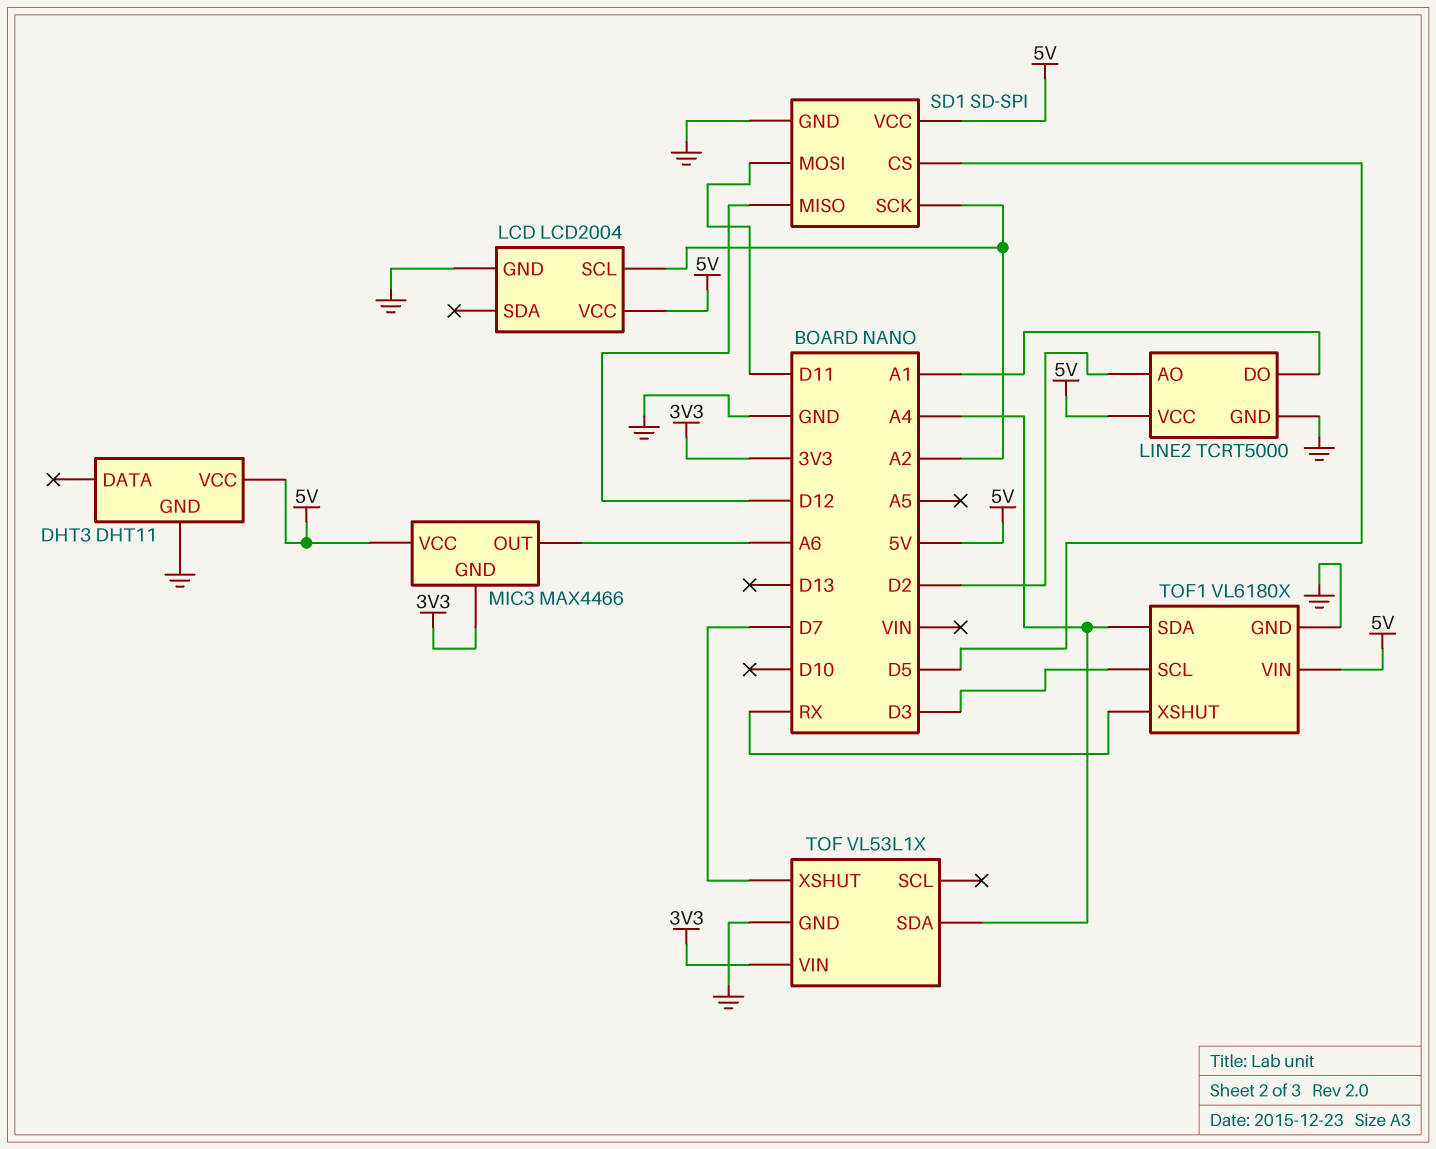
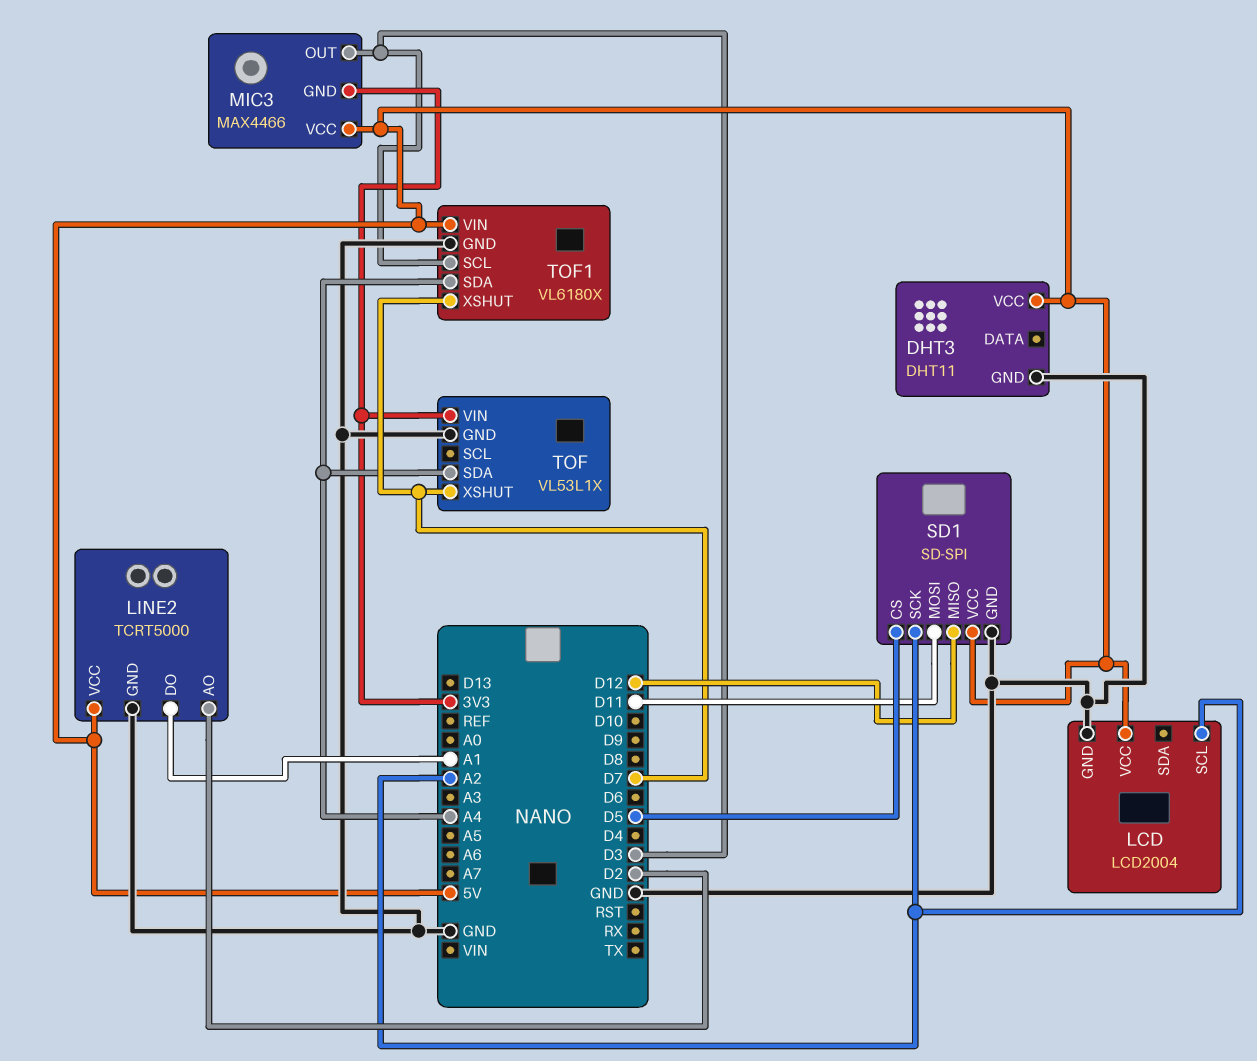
MIC3 pin OUT: A6 -> D3
TOF1 pin XSHUT: RX -> D7

